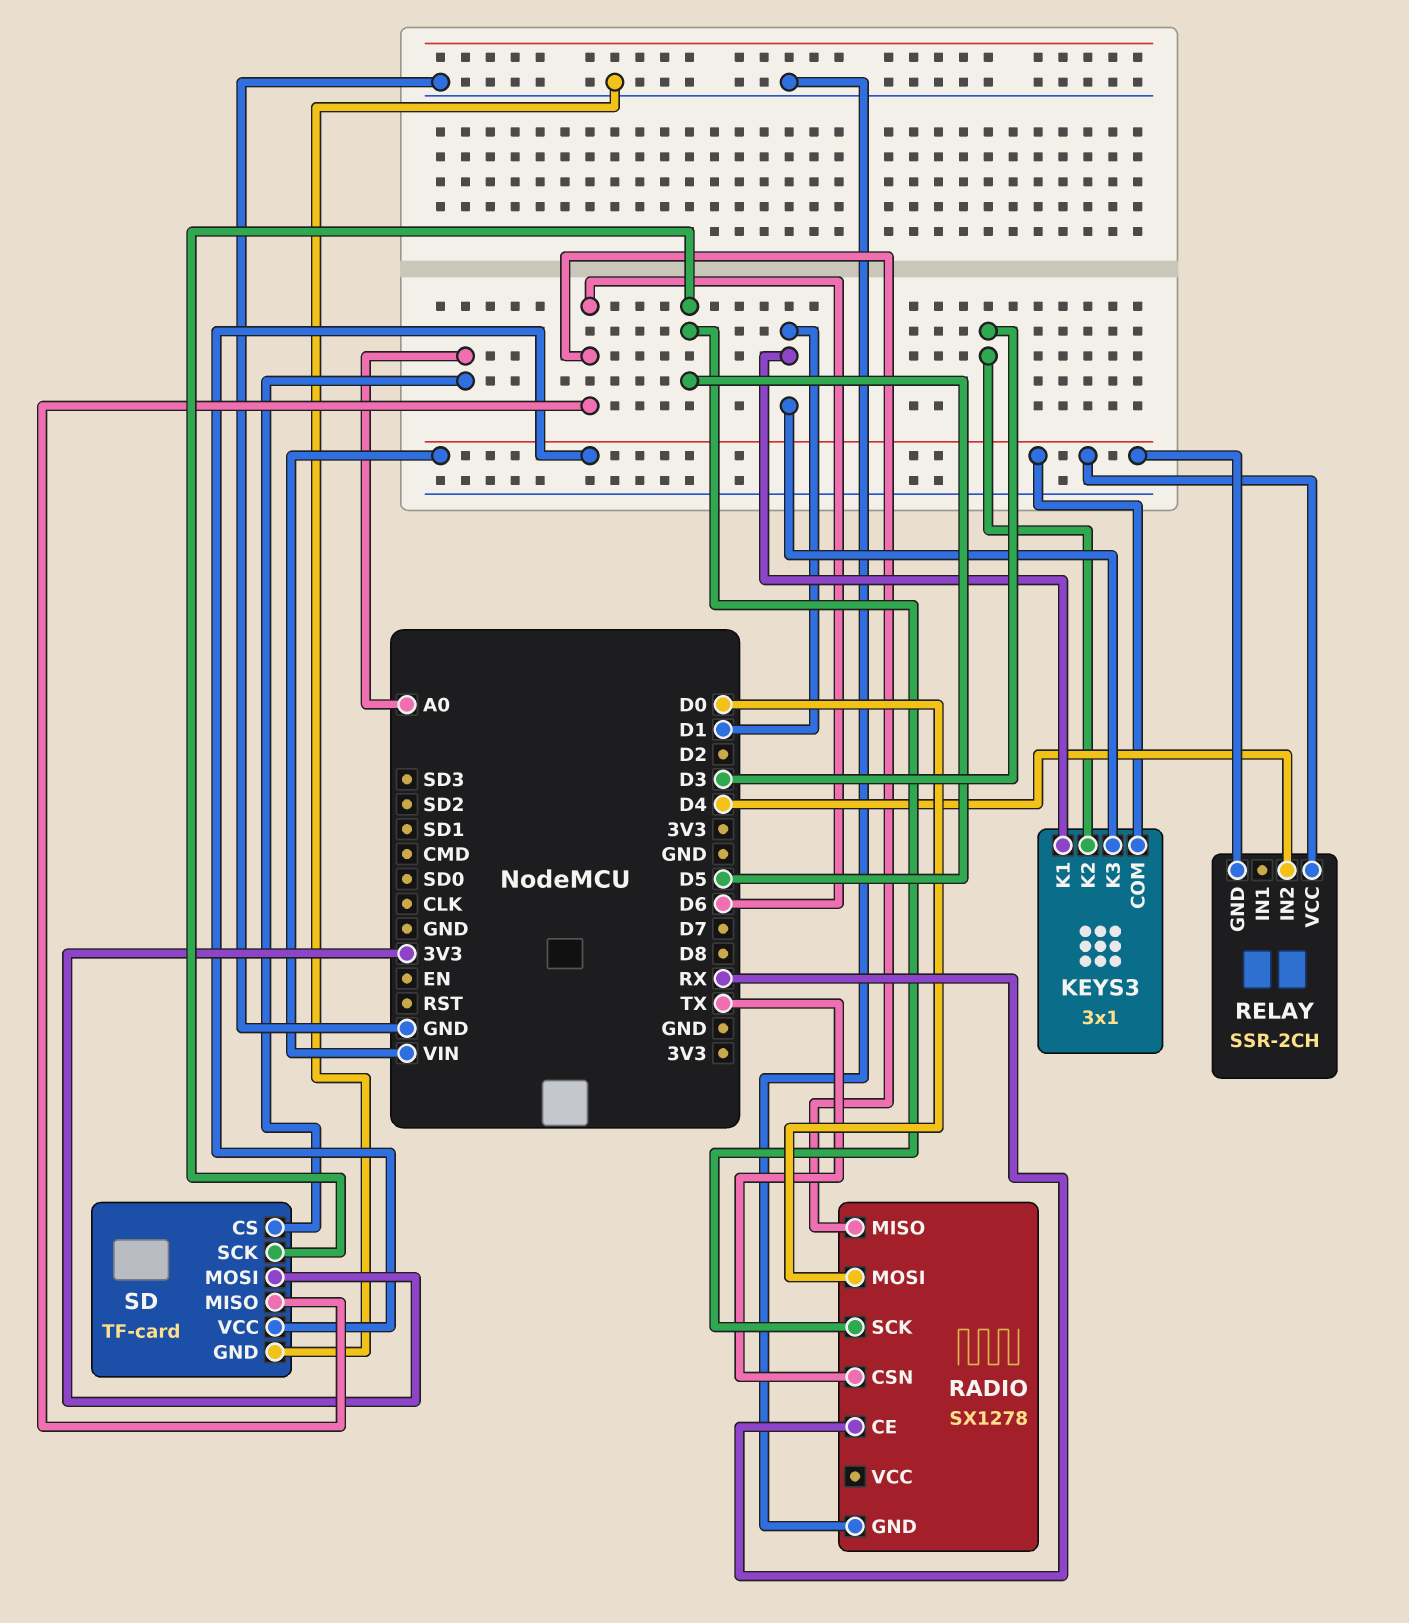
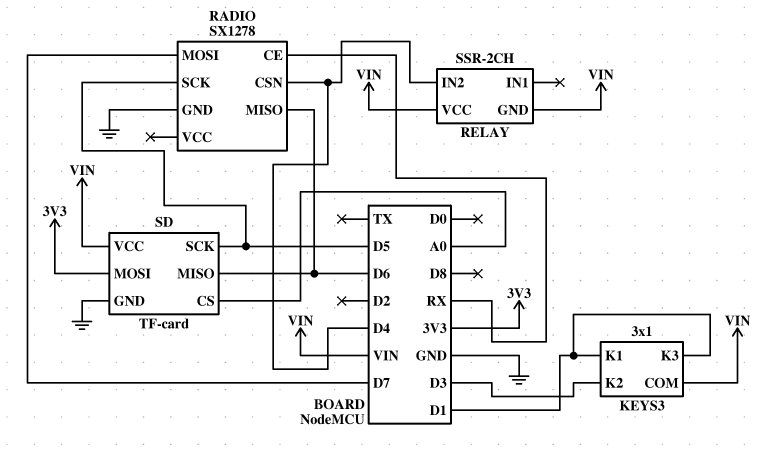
RADIO pin CSN: TX -> D4
RADIO pin MOSI: D0 -> D7

